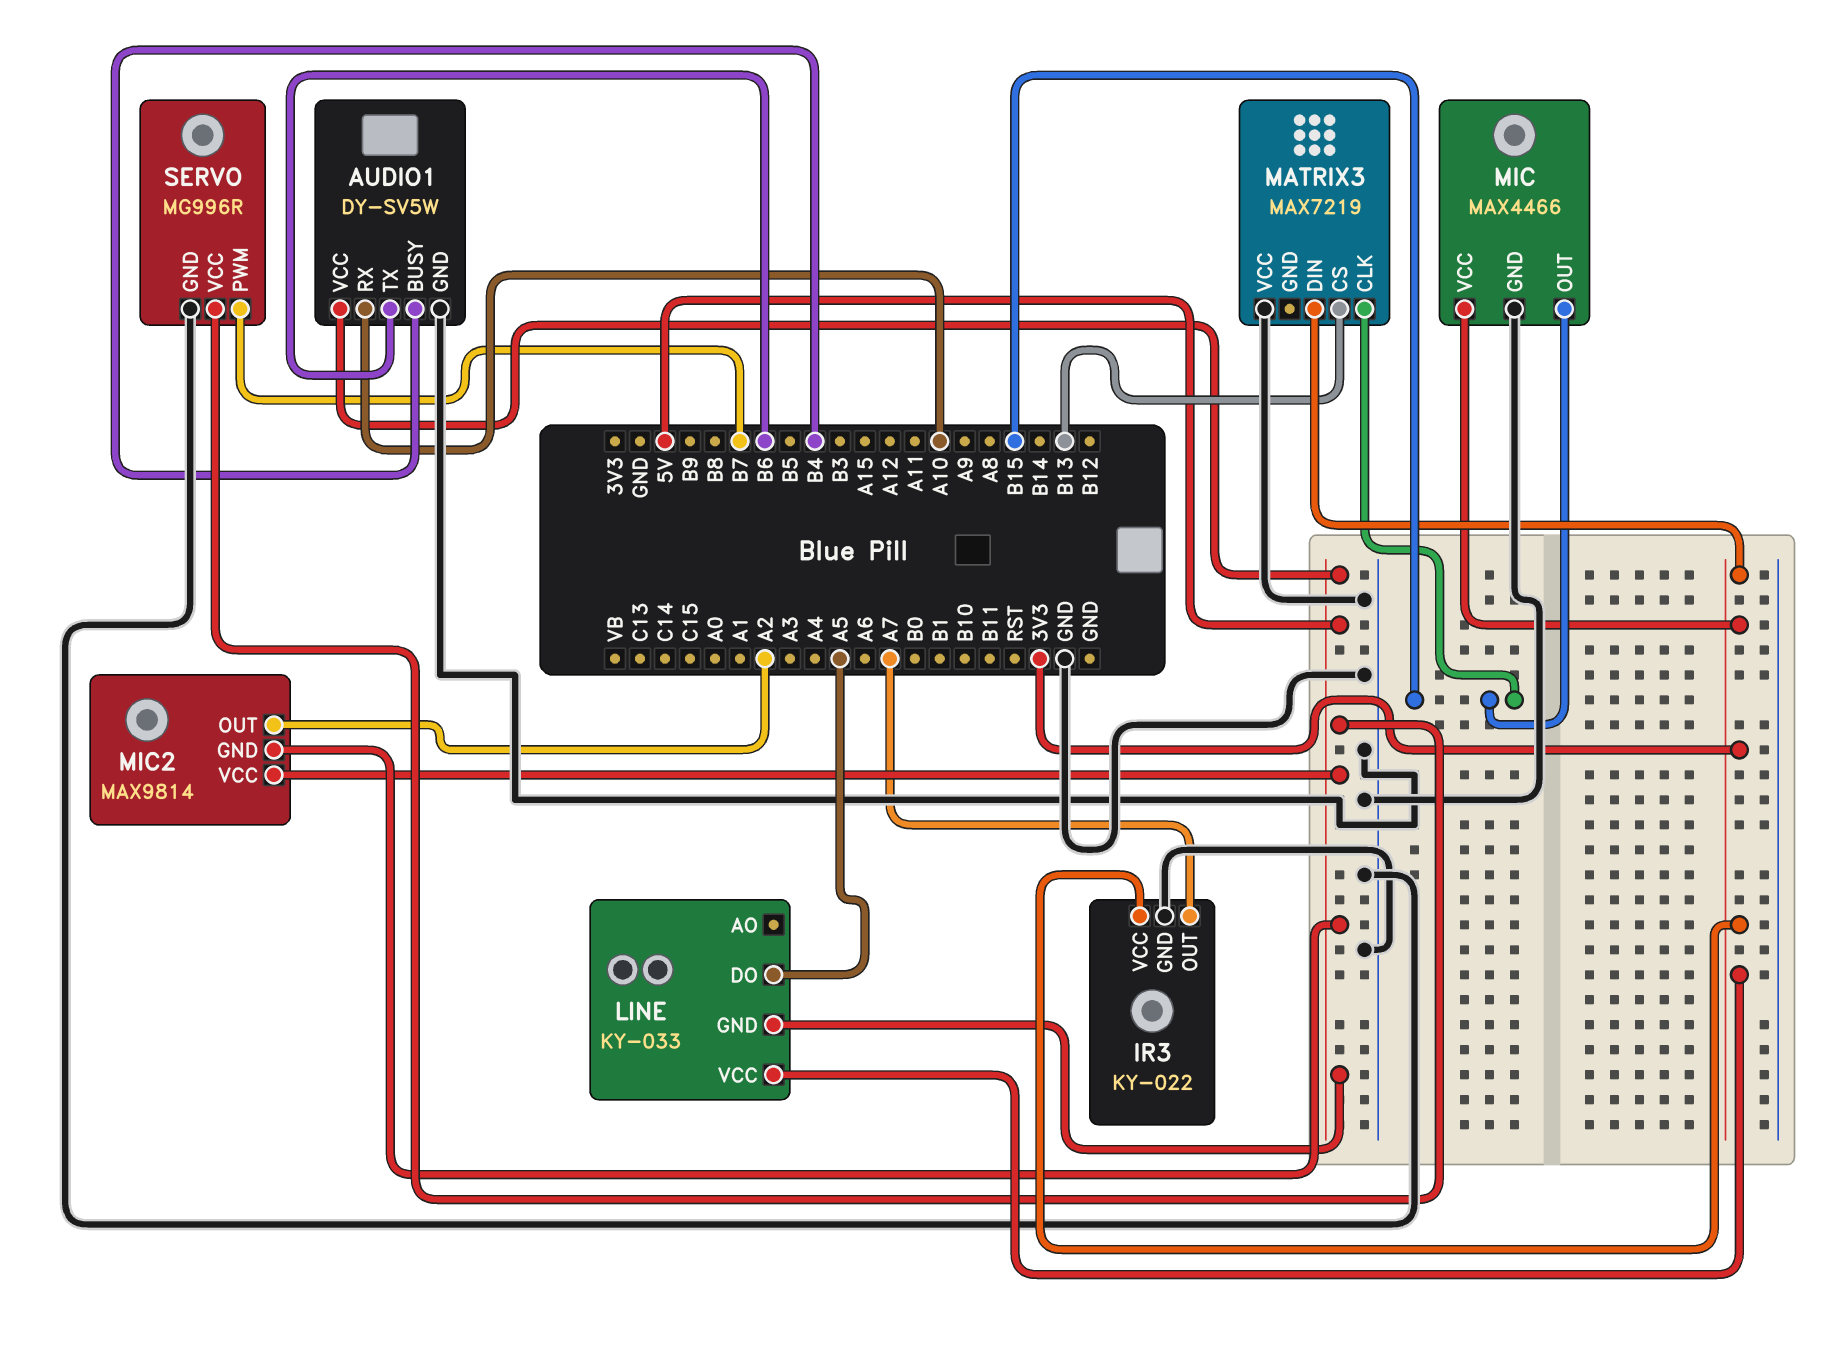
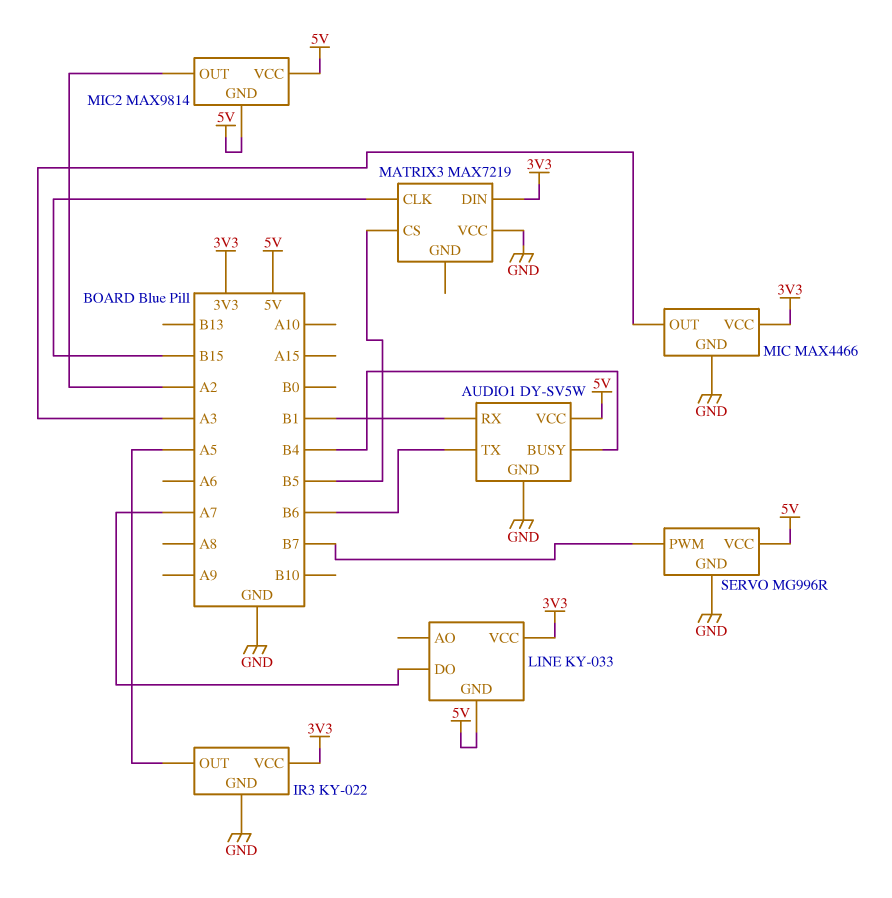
AUDIO1 pin RX: A10 -> B1
IR3 pin OUT: A7 -> A5
LINE pin DO: A5 -> A7
MATRIX3 pin CS: B13 -> B5
MIC pin OUT: B15 -> A3

